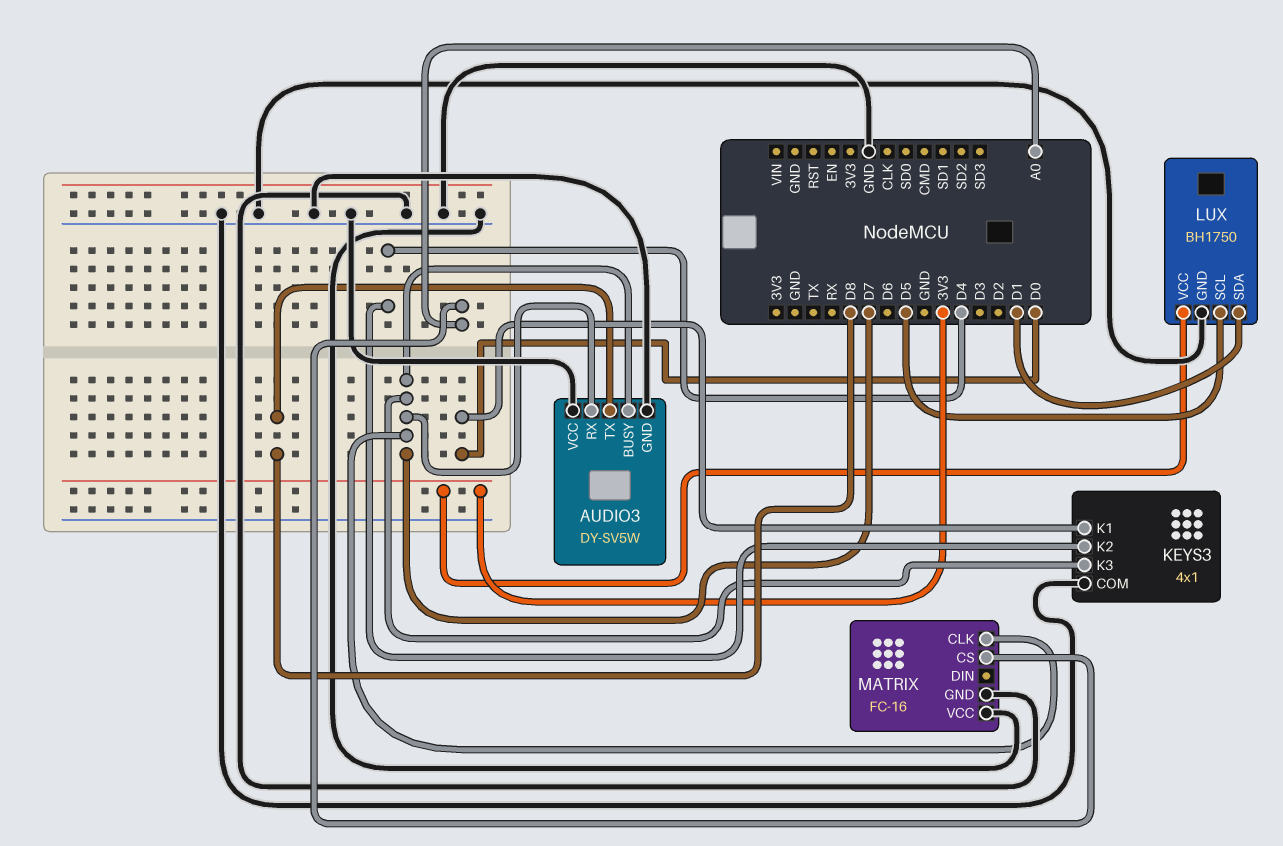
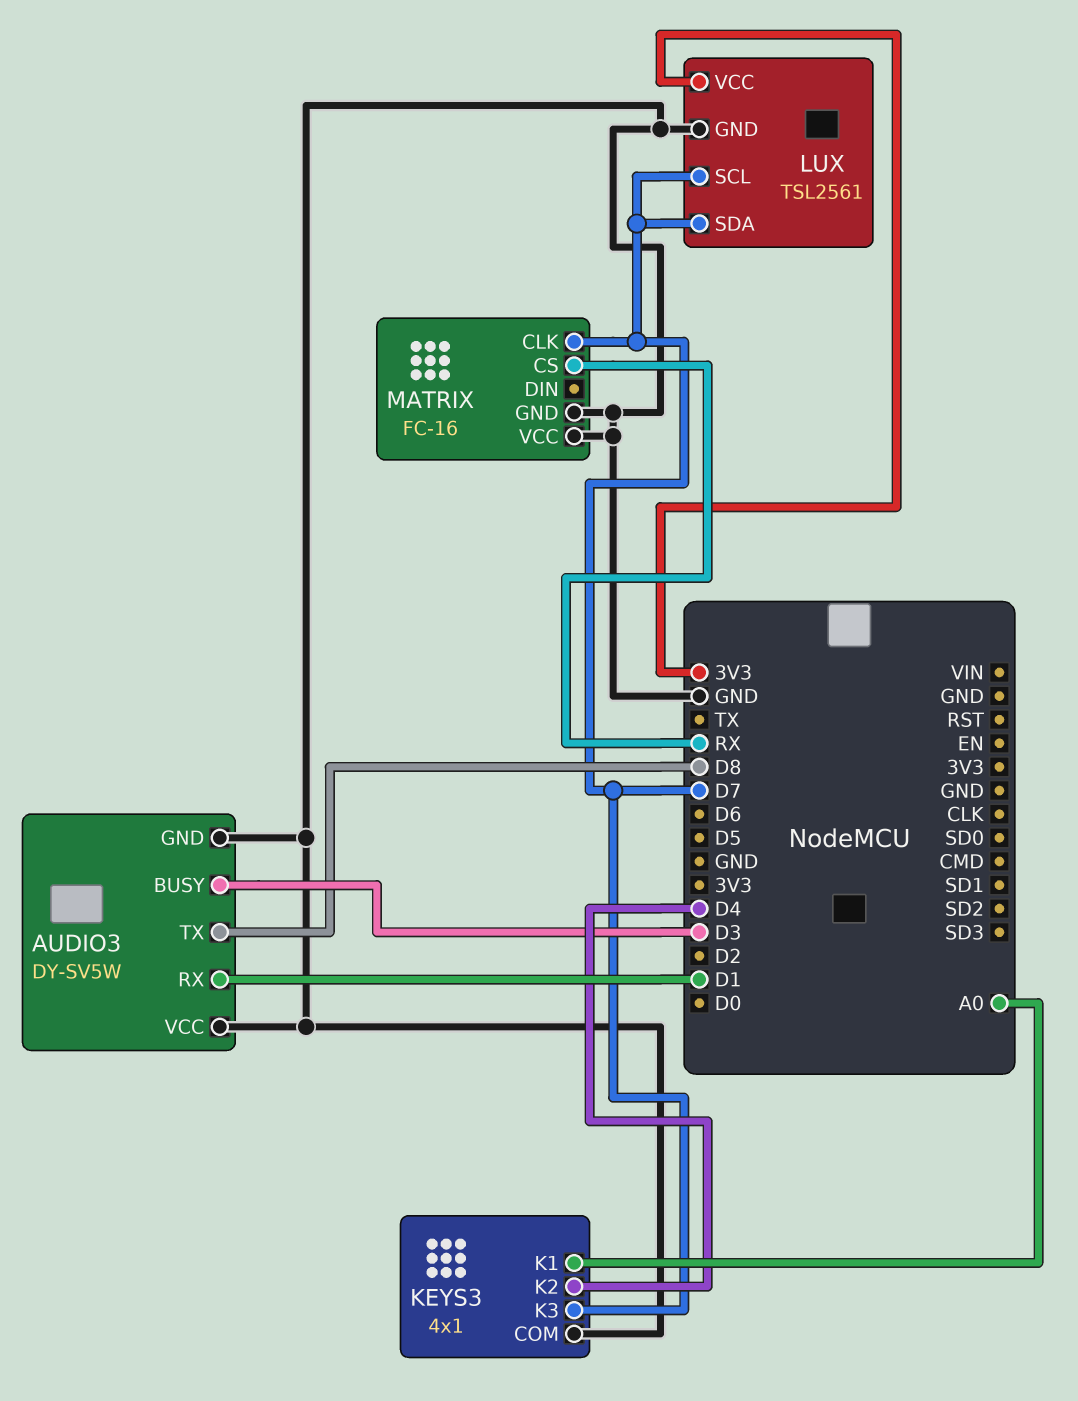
AUDIO3 pin BUSY: D7 -> D3
AUDIO3 pin RX: D7 -> D1
KEYS3 pin K1: D0 -> A0
LUX: BH1750 -> TSL2561
LUX pin SCL: D5 -> D7
LUX pin SDA: D1 -> D7
MATRIX pin CS: A0 -> RX

